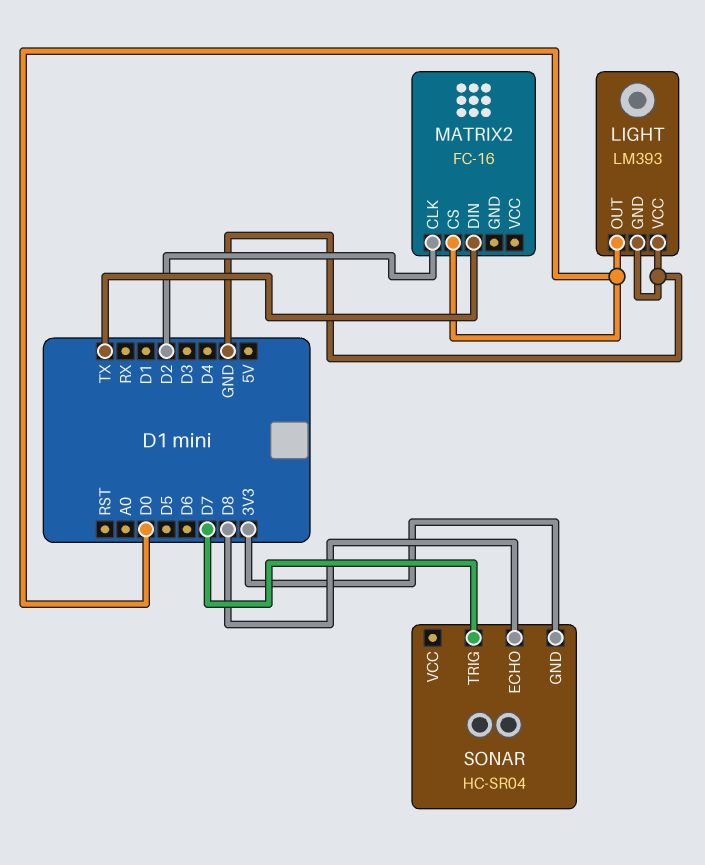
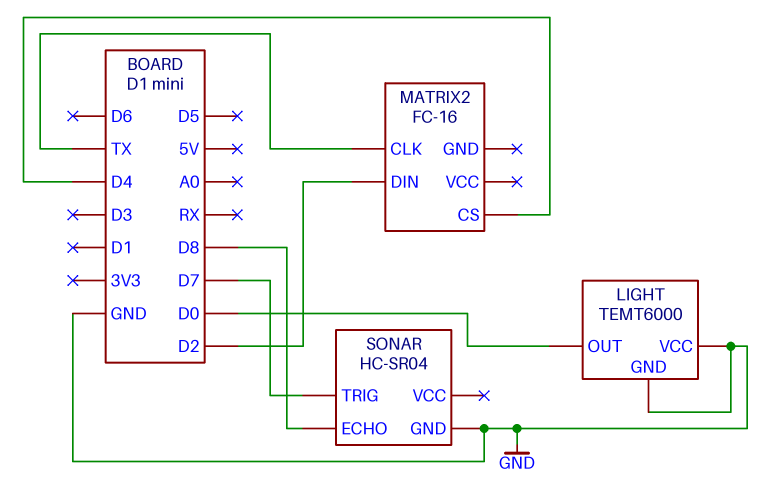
LIGHT: LM393 -> TEMT6000
MATRIX2 pin CLK: D2 -> TX
MATRIX2 pin CS: D0 -> D4
MATRIX2 pin DIN: TX -> D2
SONAR pin GND: 3V3 -> GND

